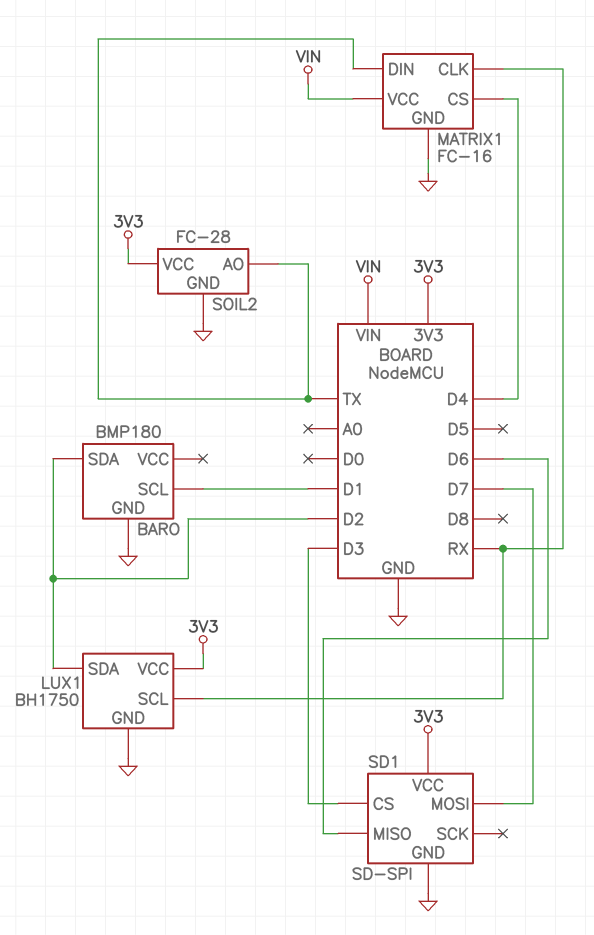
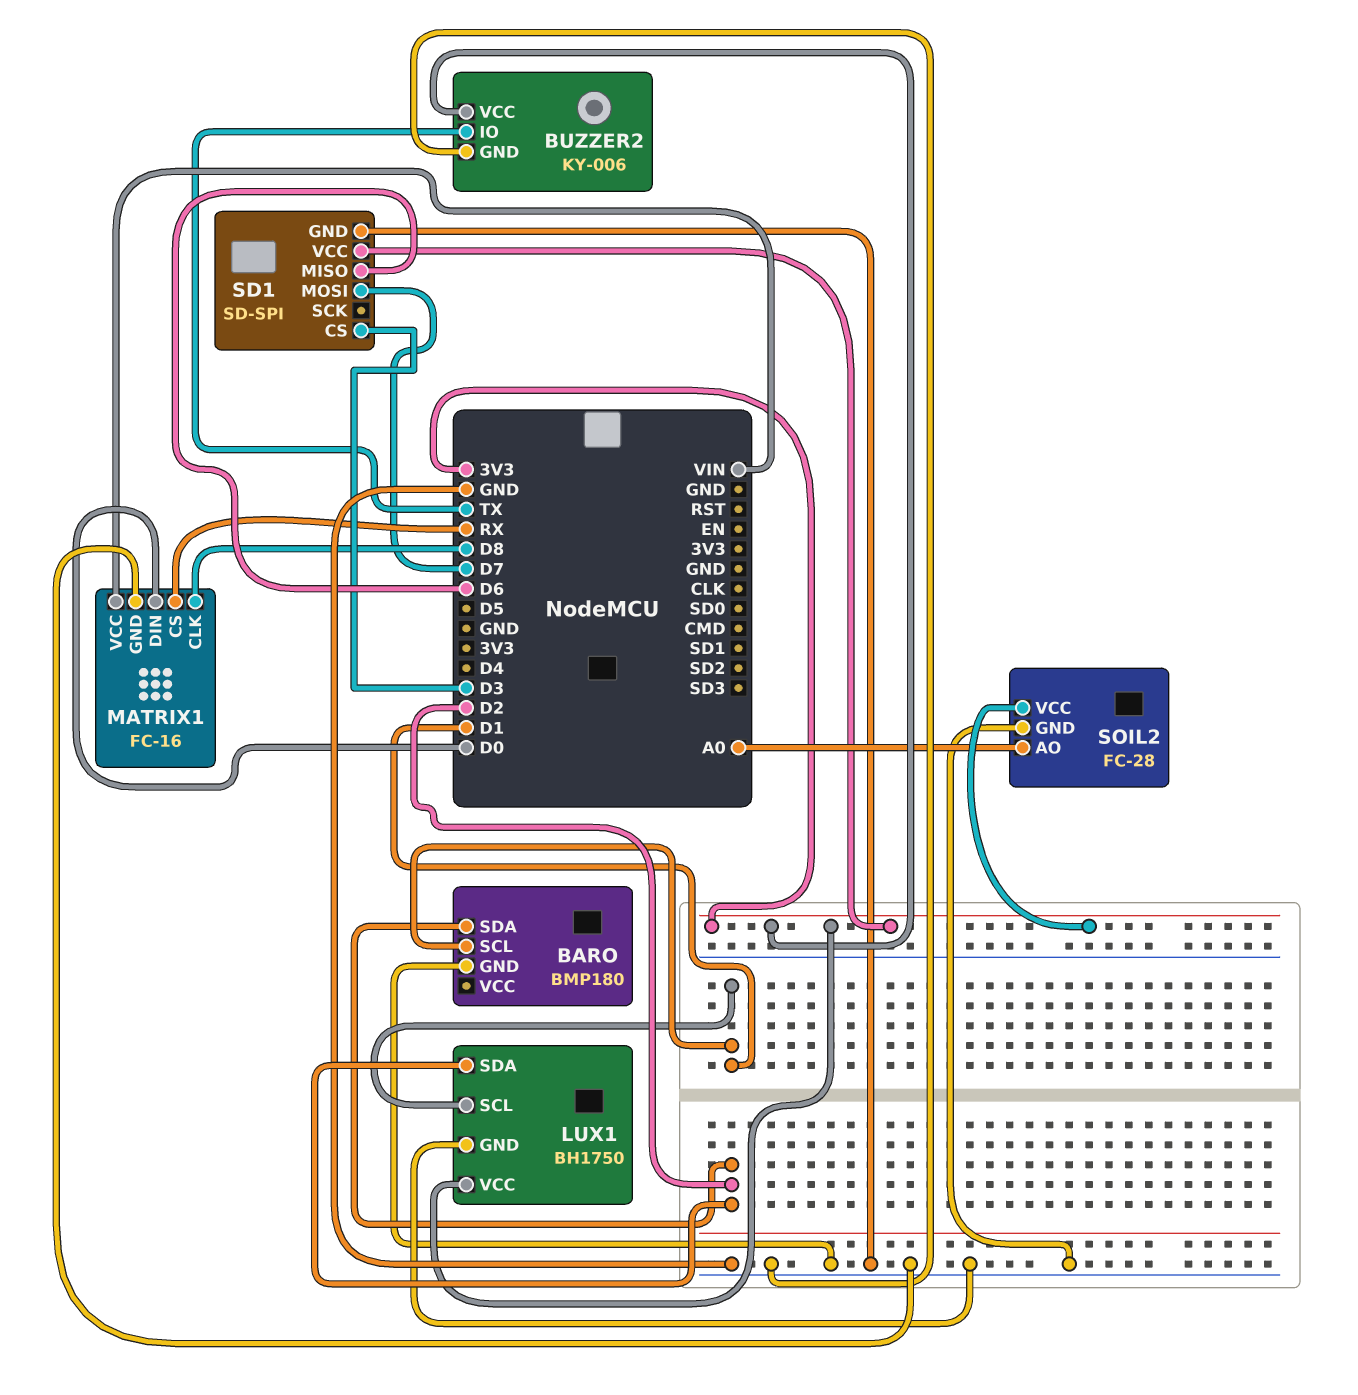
BUZZER2: none -> KY-006
BUZZER2 pin GND: none -> GND
BUZZER2 pin IO: none -> TX
BUZZER2 pin VCC: none -> 3V3
LUX1 pin SCL: RX -> D1
MATRIX1 pin CLK: RX -> D8
MATRIX1 pin CS: D4 -> RX
MATRIX1 pin DIN: TX -> D0
SOIL2 pin AO: TX -> A0

